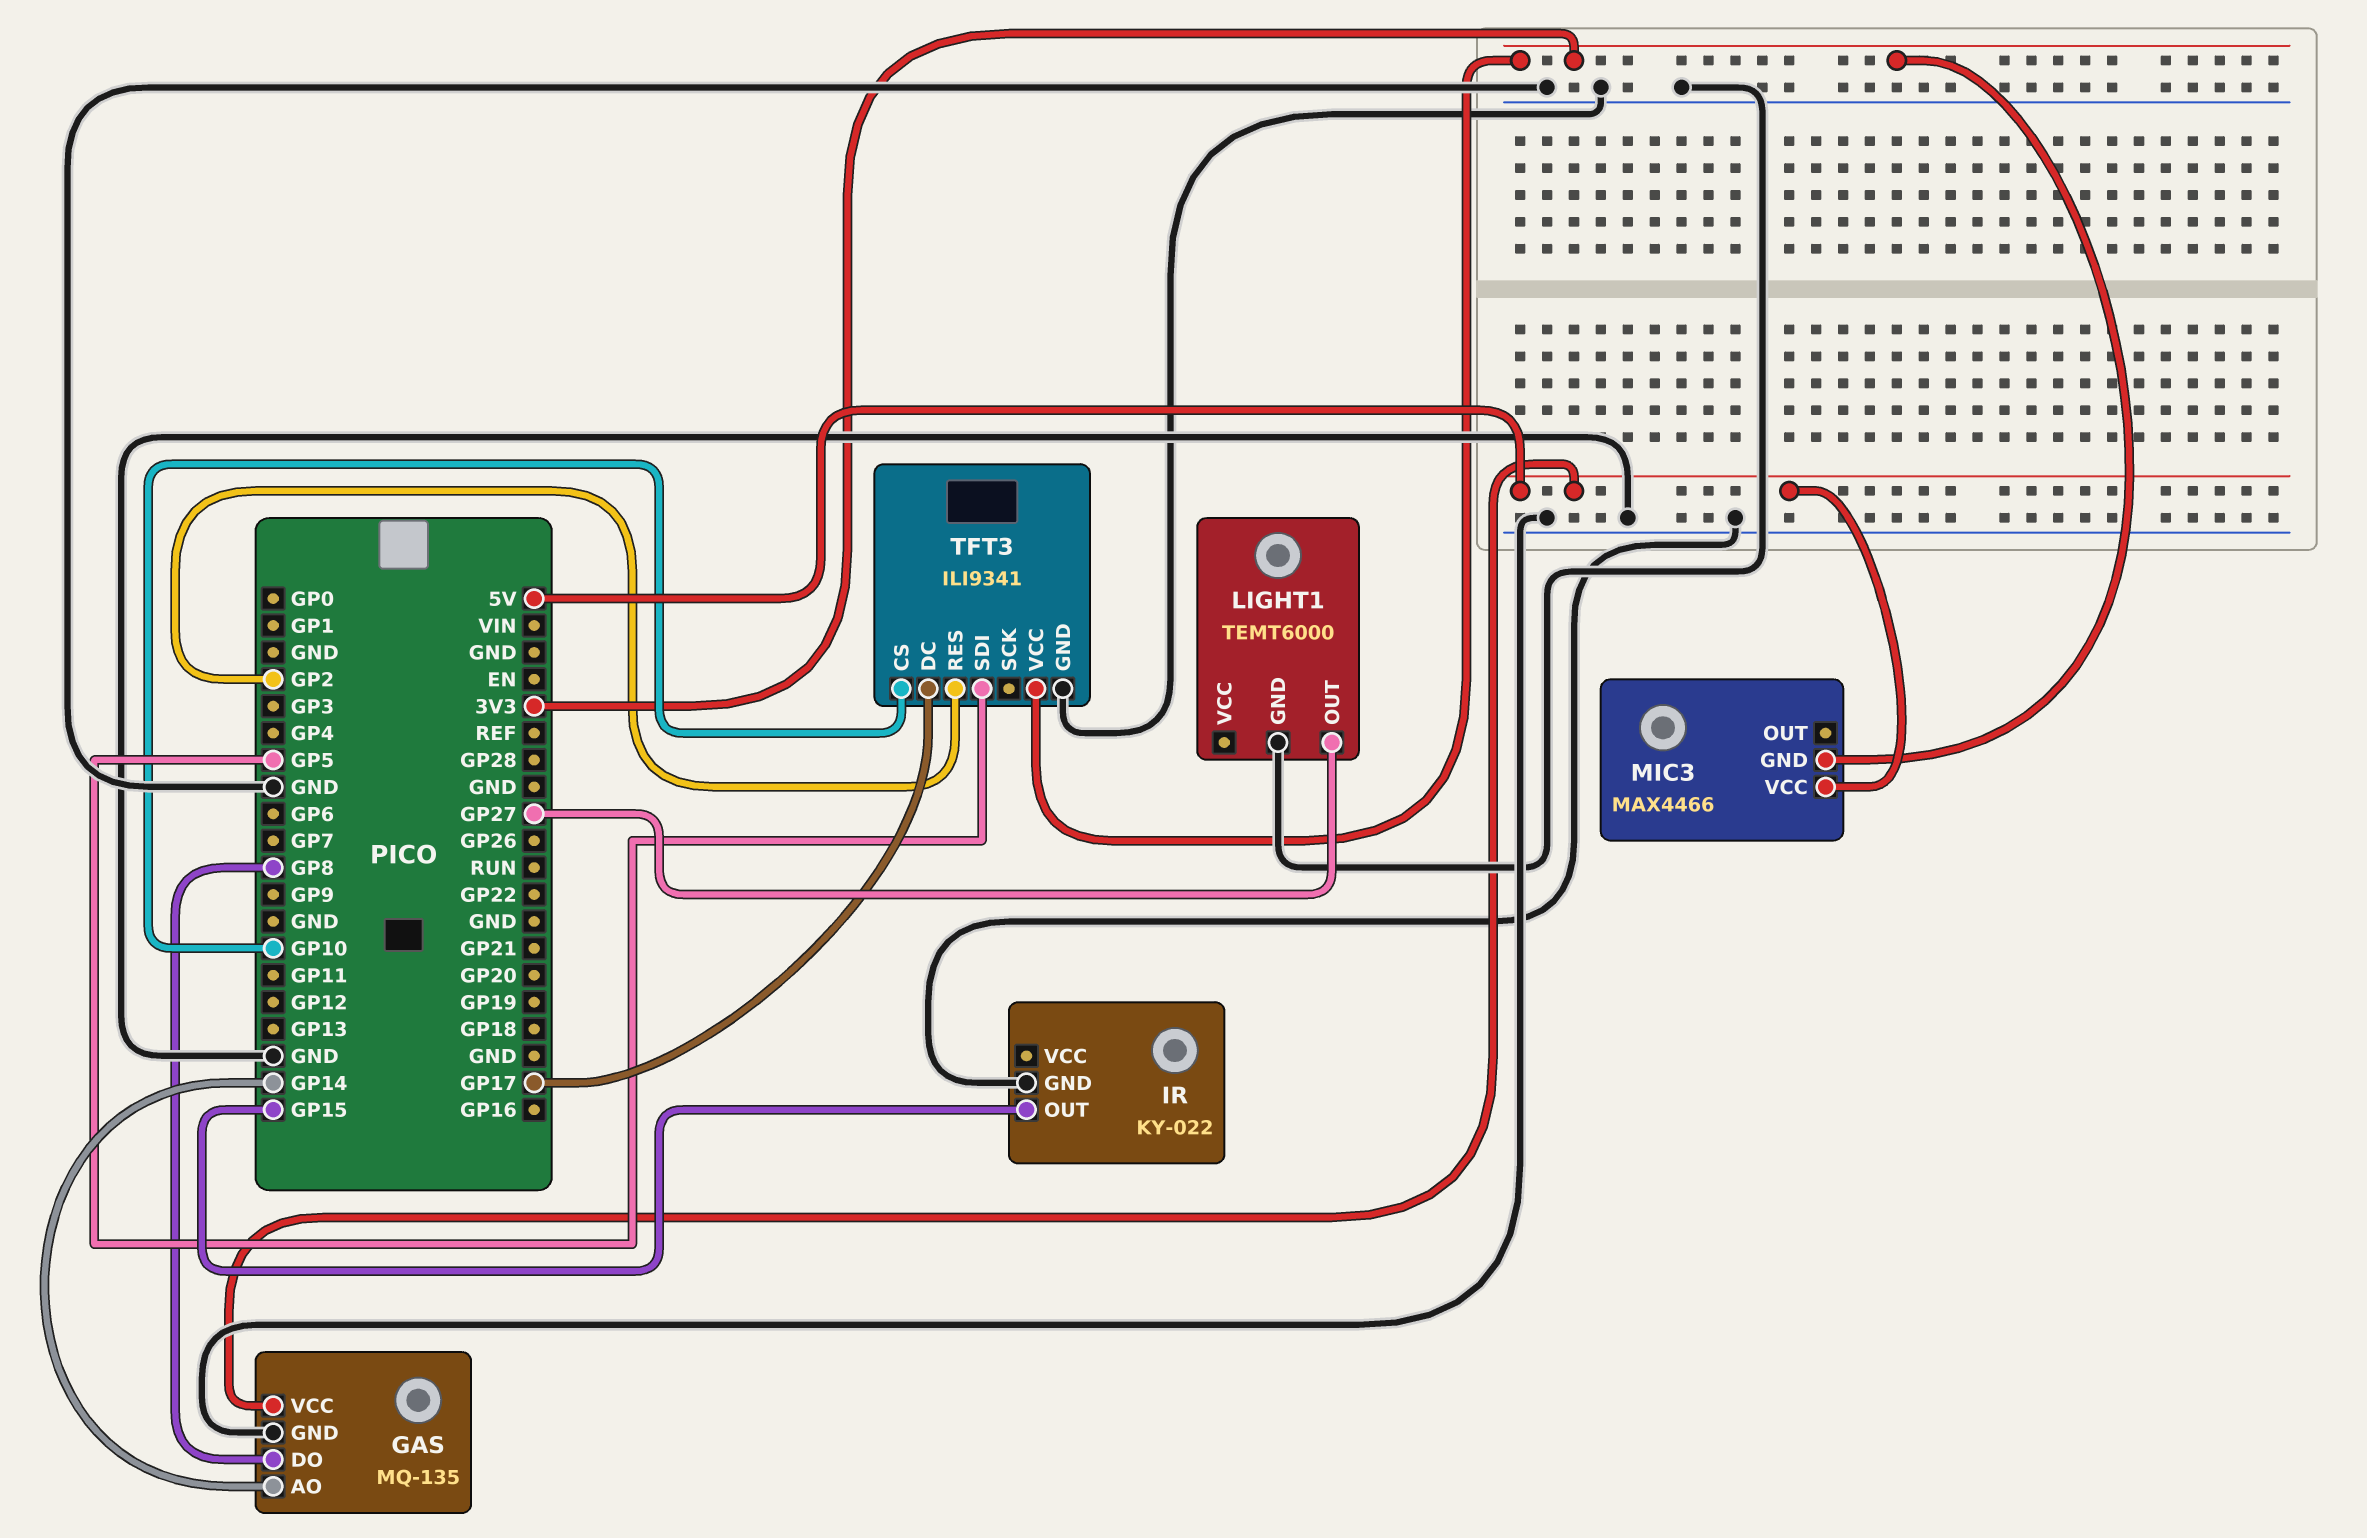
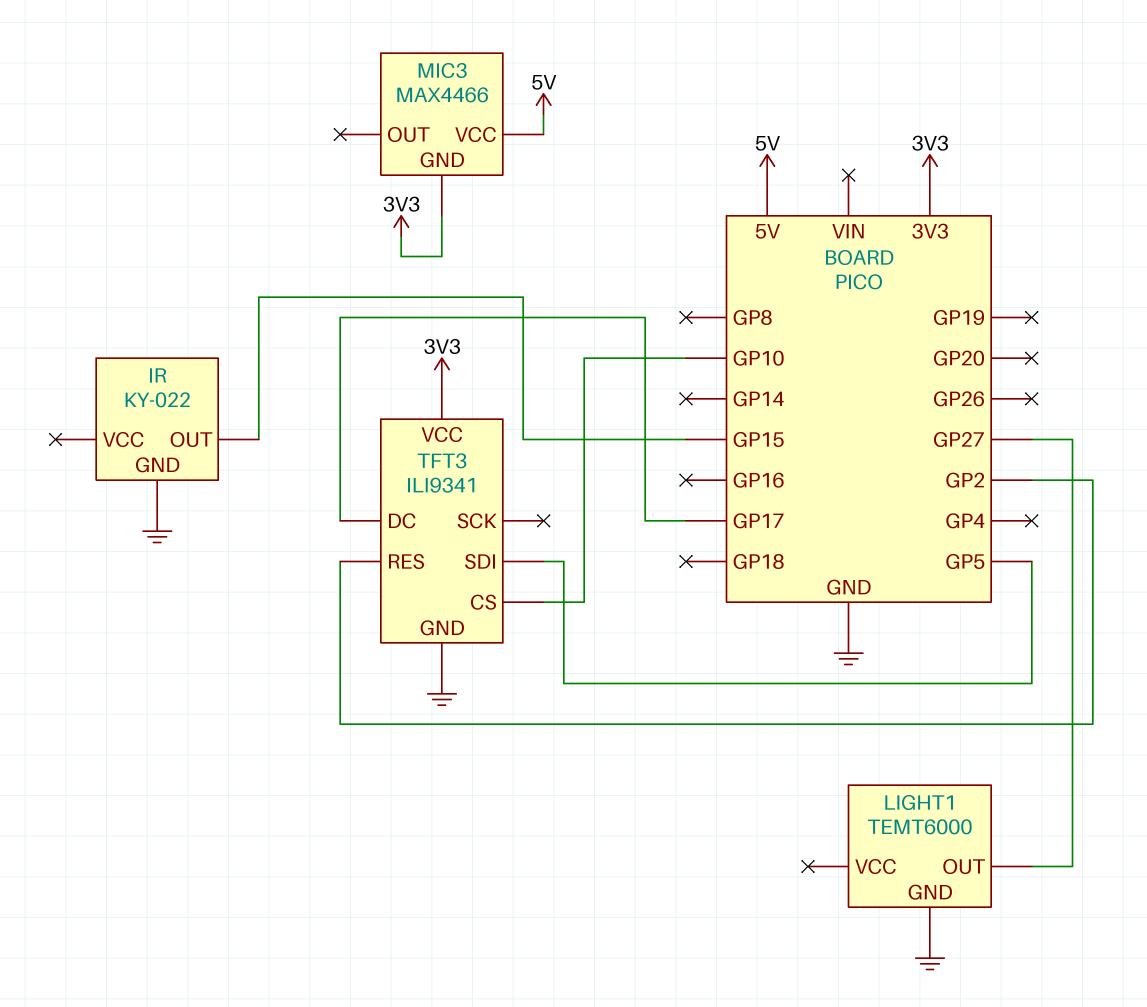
GAS: MQ-135 -> none
GAS pin AO: GP14 -> none
GAS pin DO: GP8 -> none
GAS pin GND: GND -> none
GAS pin VCC: 5V -> none

